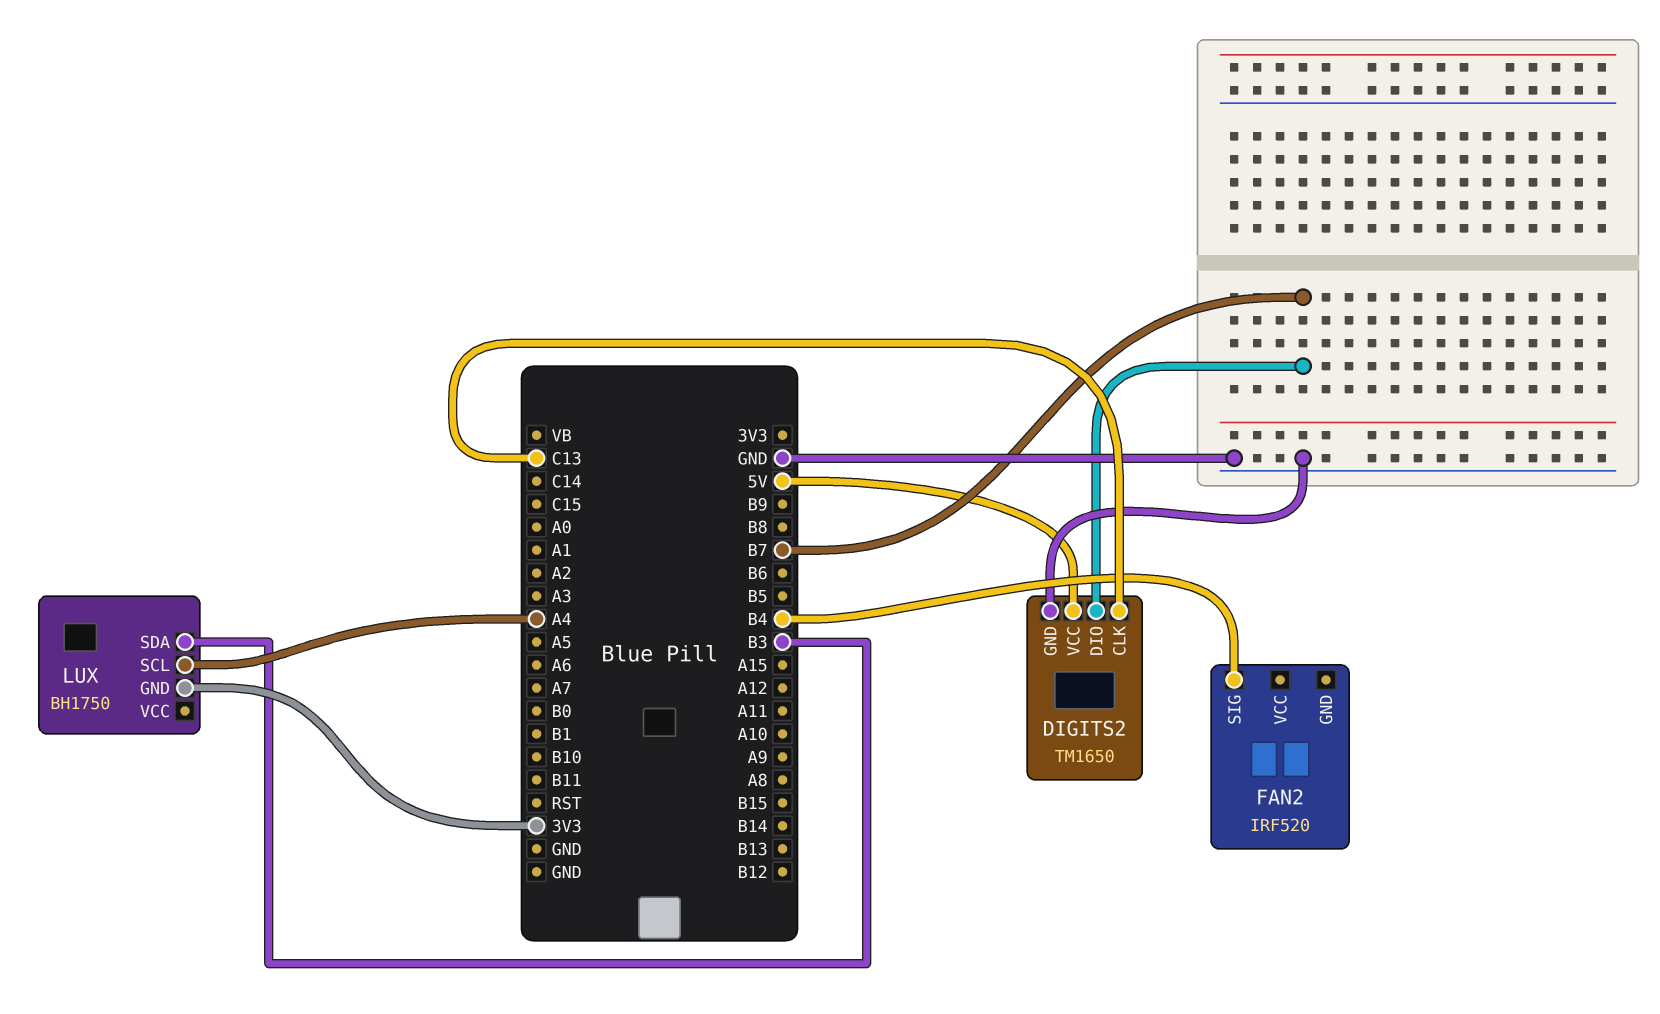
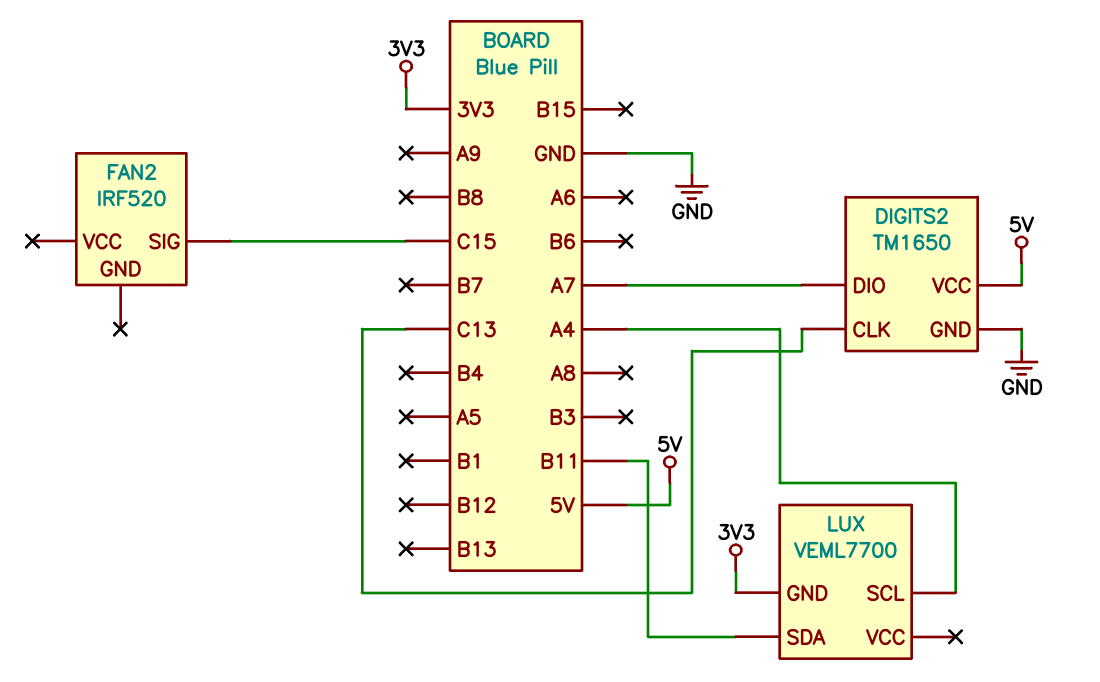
DIGITS2 pin DIO: B7 -> A7
FAN2 pin SIG: B4 -> C15
LUX: BH1750 -> VEML7700
LUX pin SDA: B3 -> B11

